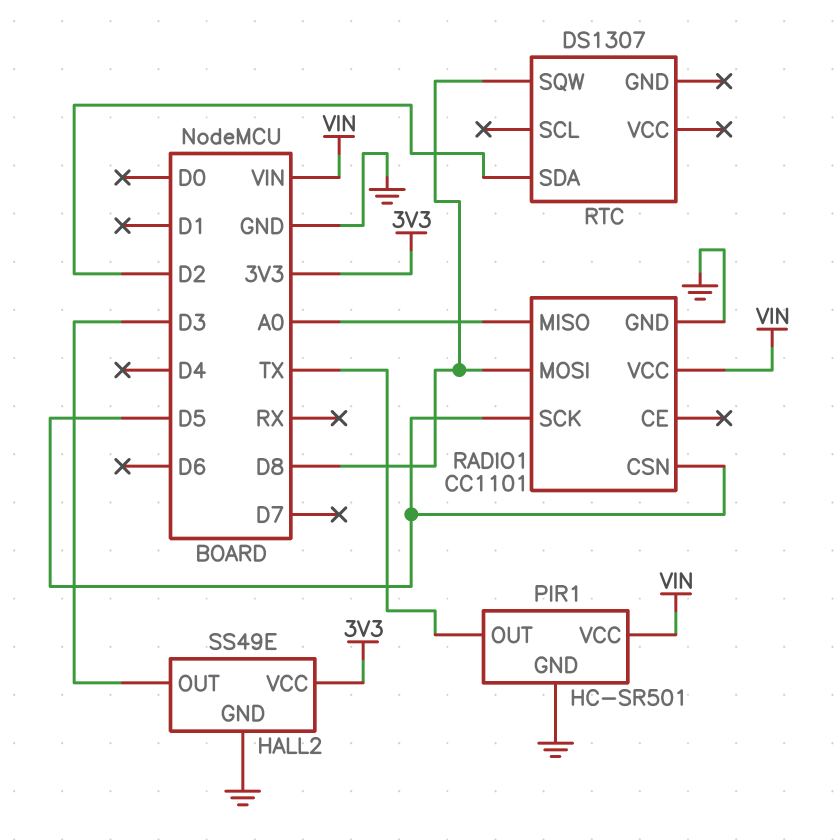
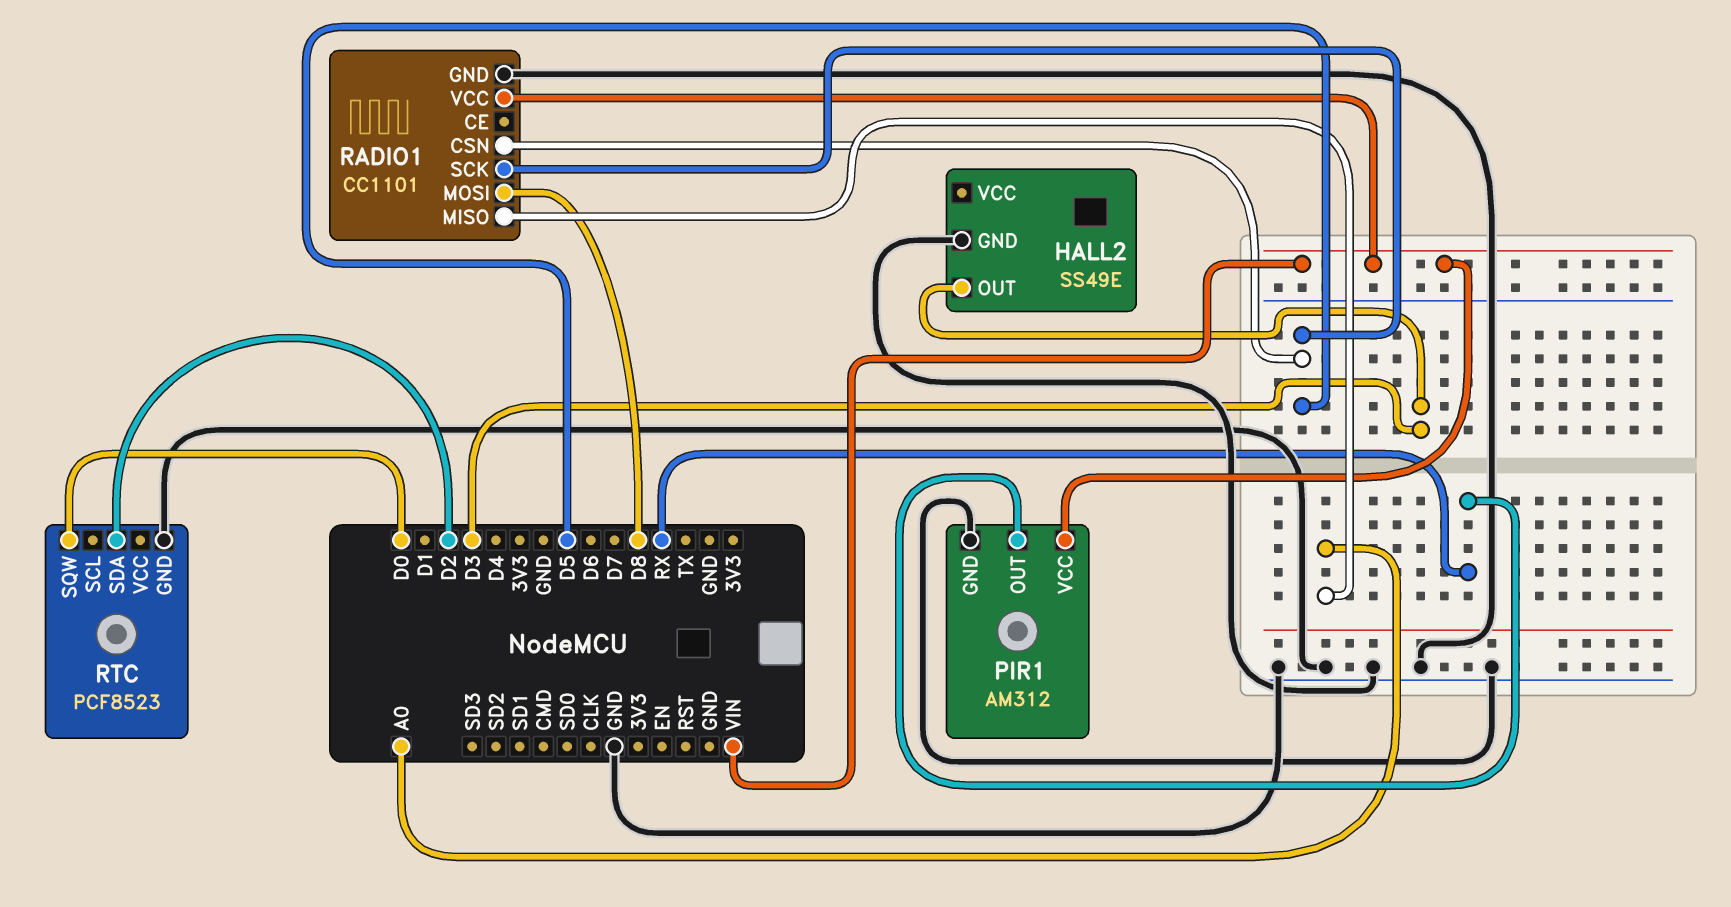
HALL2 pin VCC: 3V3 -> none
PIR1: HC-SR501 -> AM312
PIR1 pin OUT: TX -> RX
RTC: DS1307 -> PCF8523
RTC pin GND: none -> GND
RTC pin SQW: D8 -> D0

